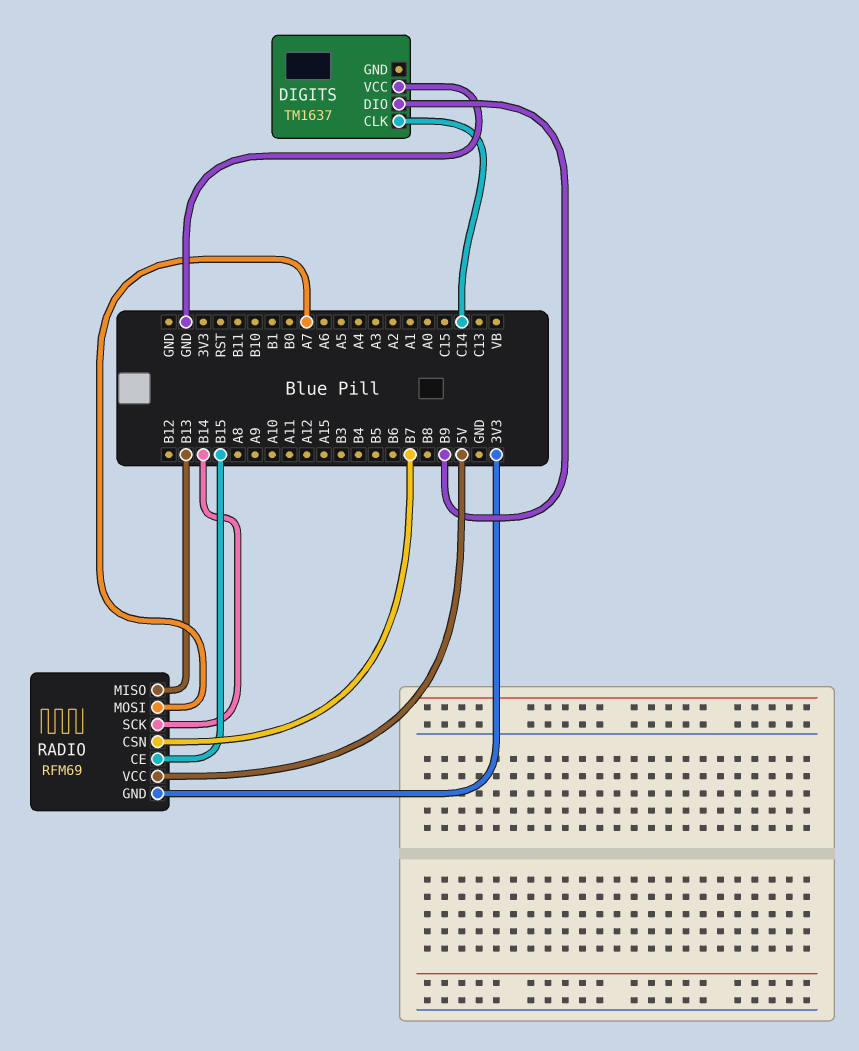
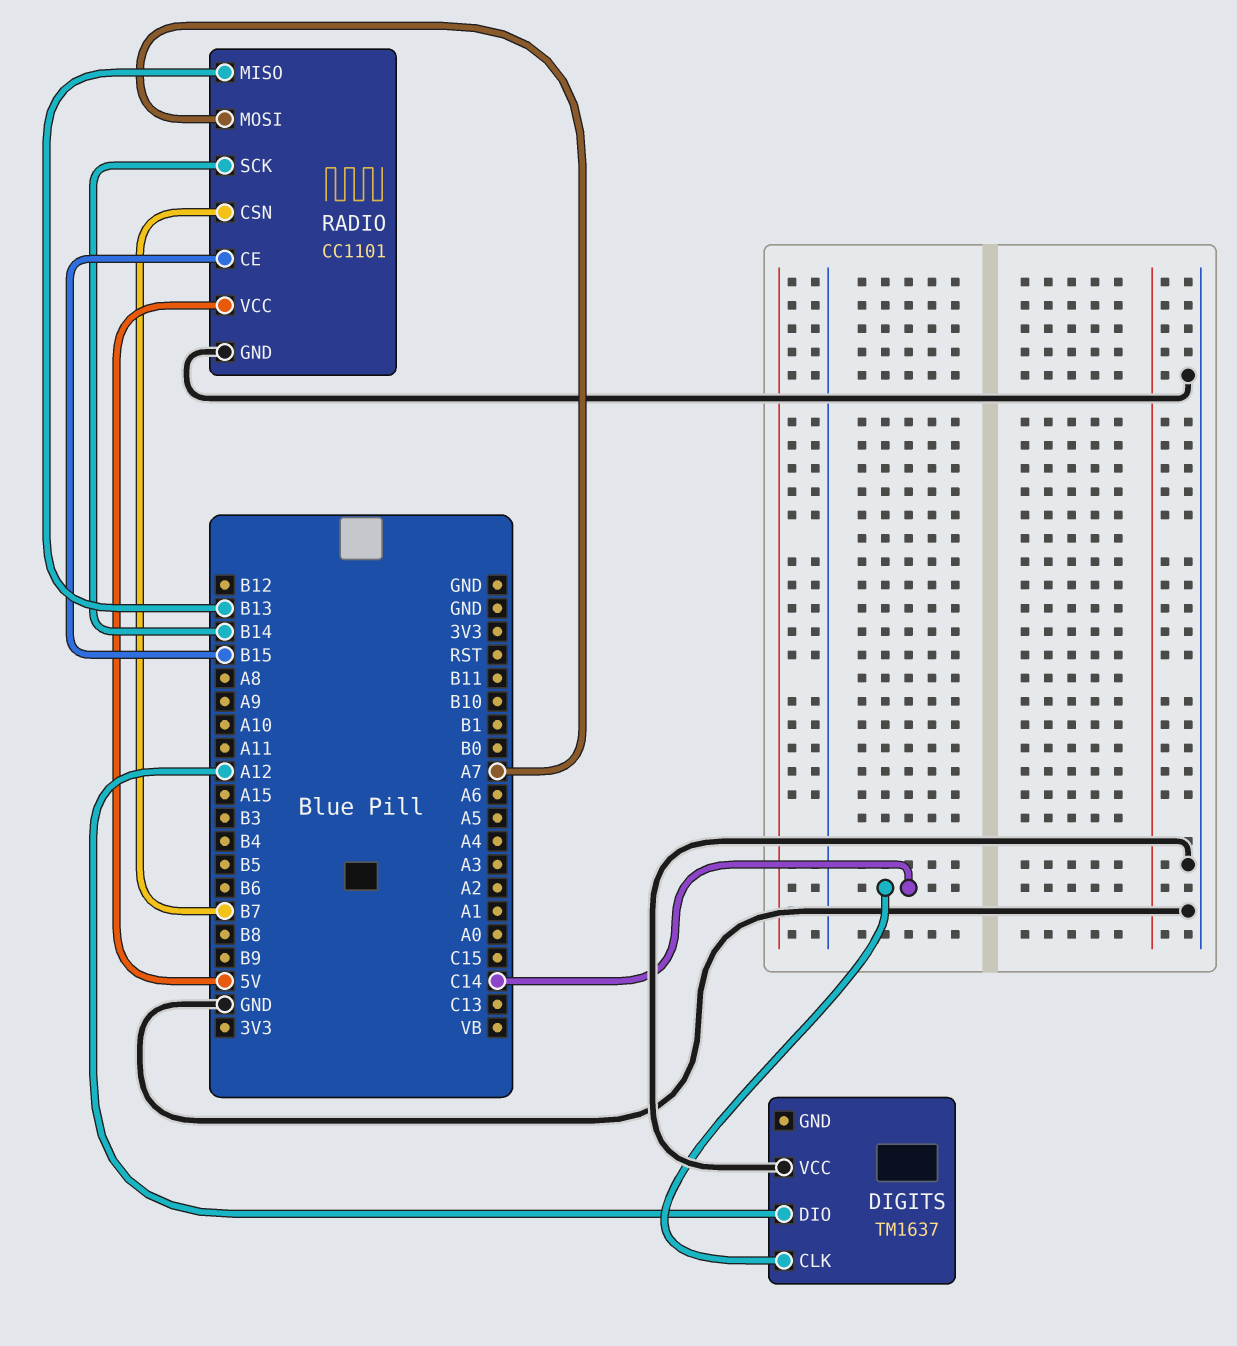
DIGITS pin DIO: B9 -> A12
RADIO: RFM69 -> CC1101
RADIO pin GND: 3V3 -> GND

